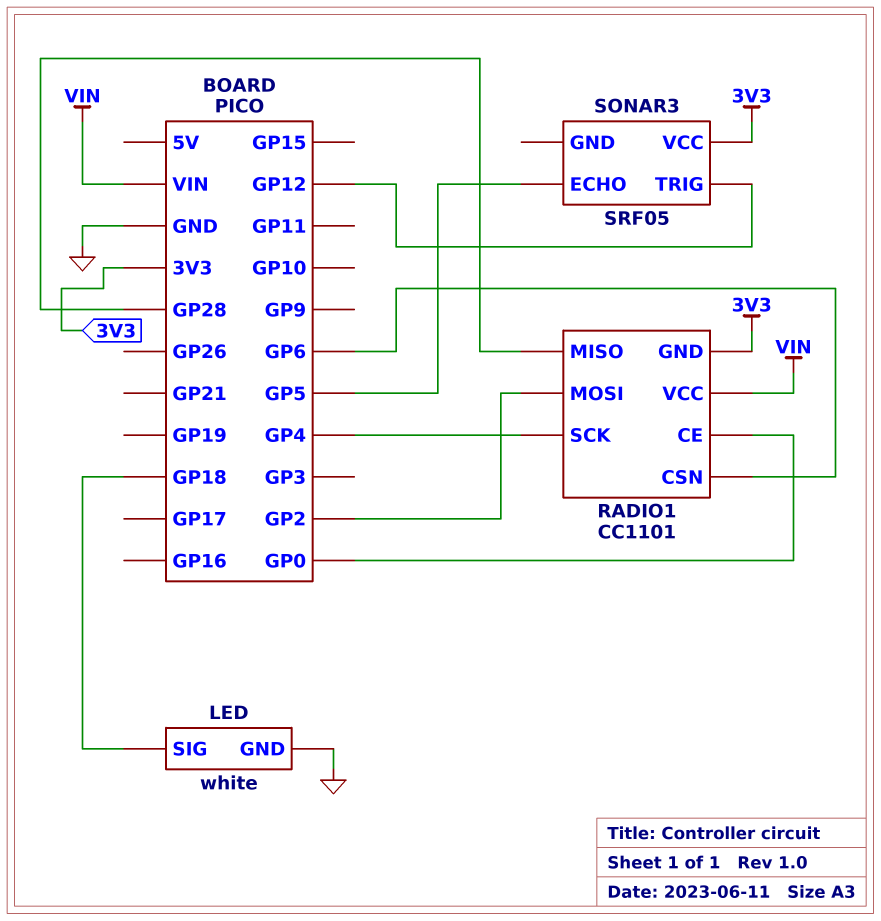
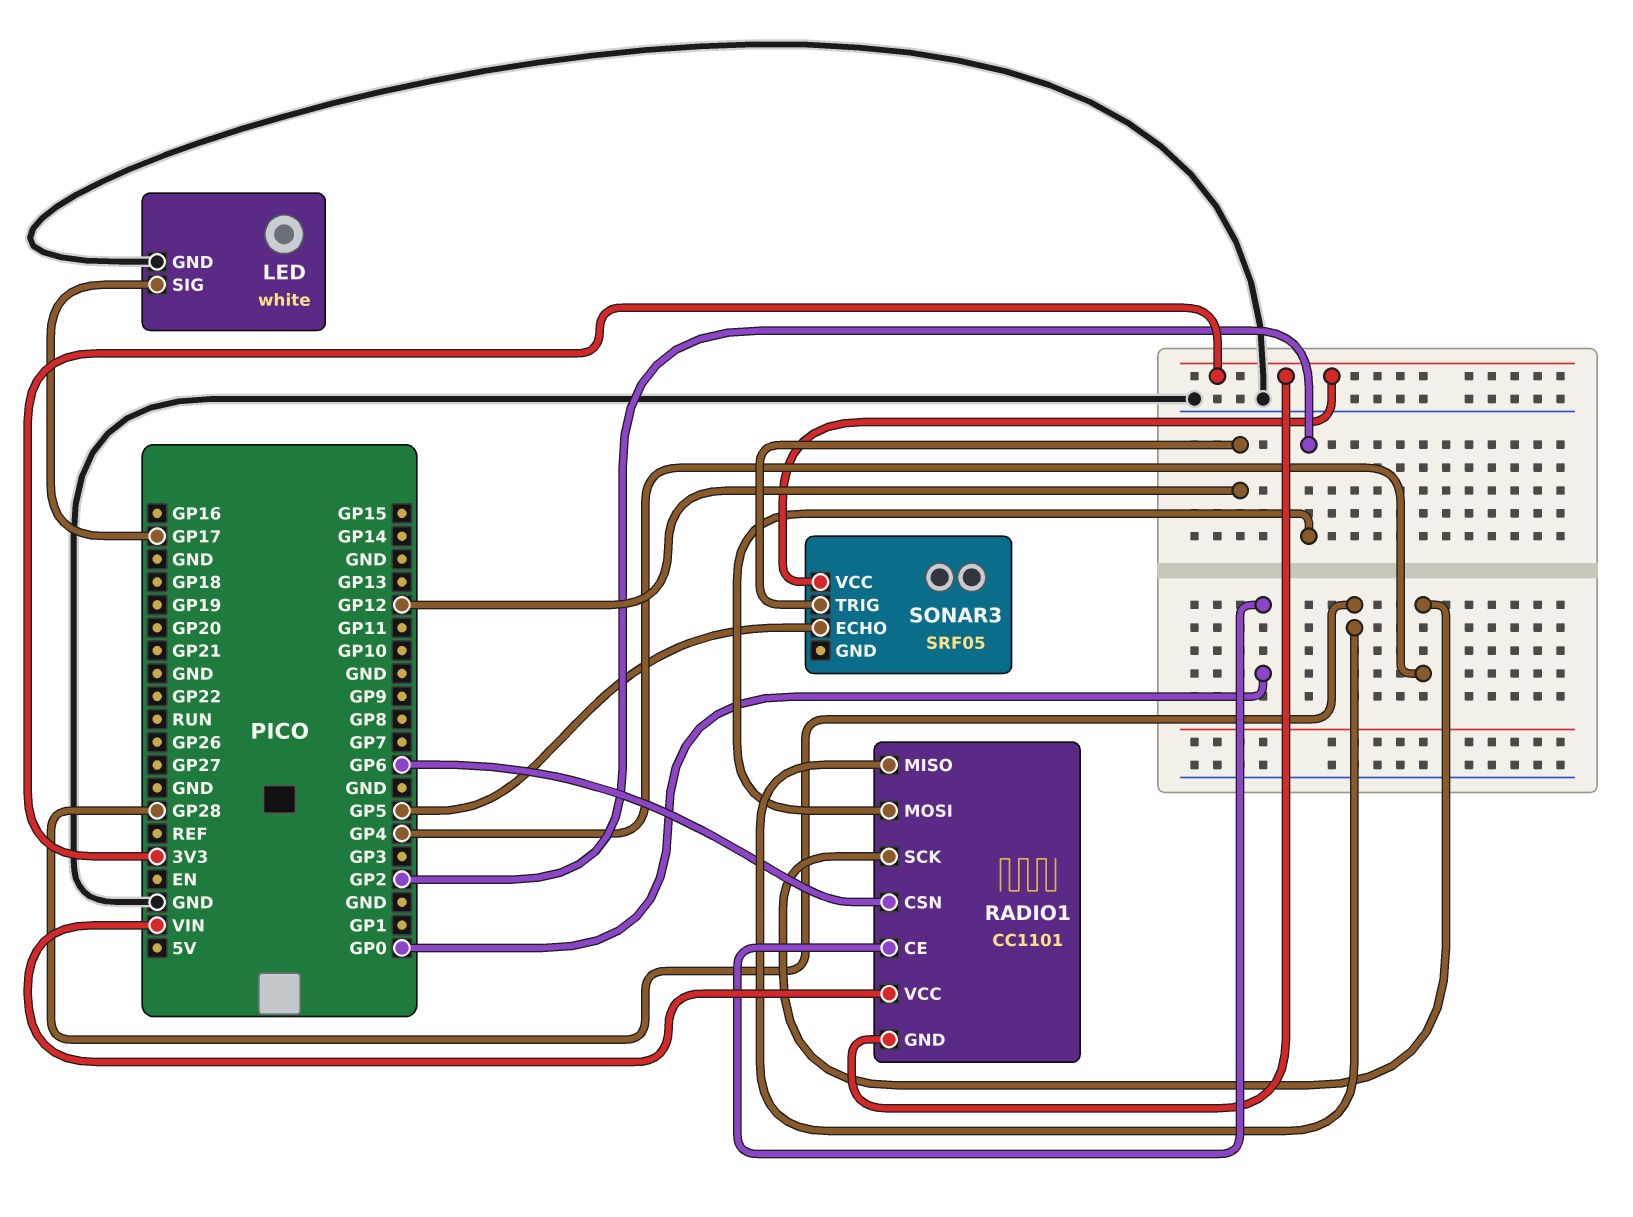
LED pin SIG: GP18 -> GP17

